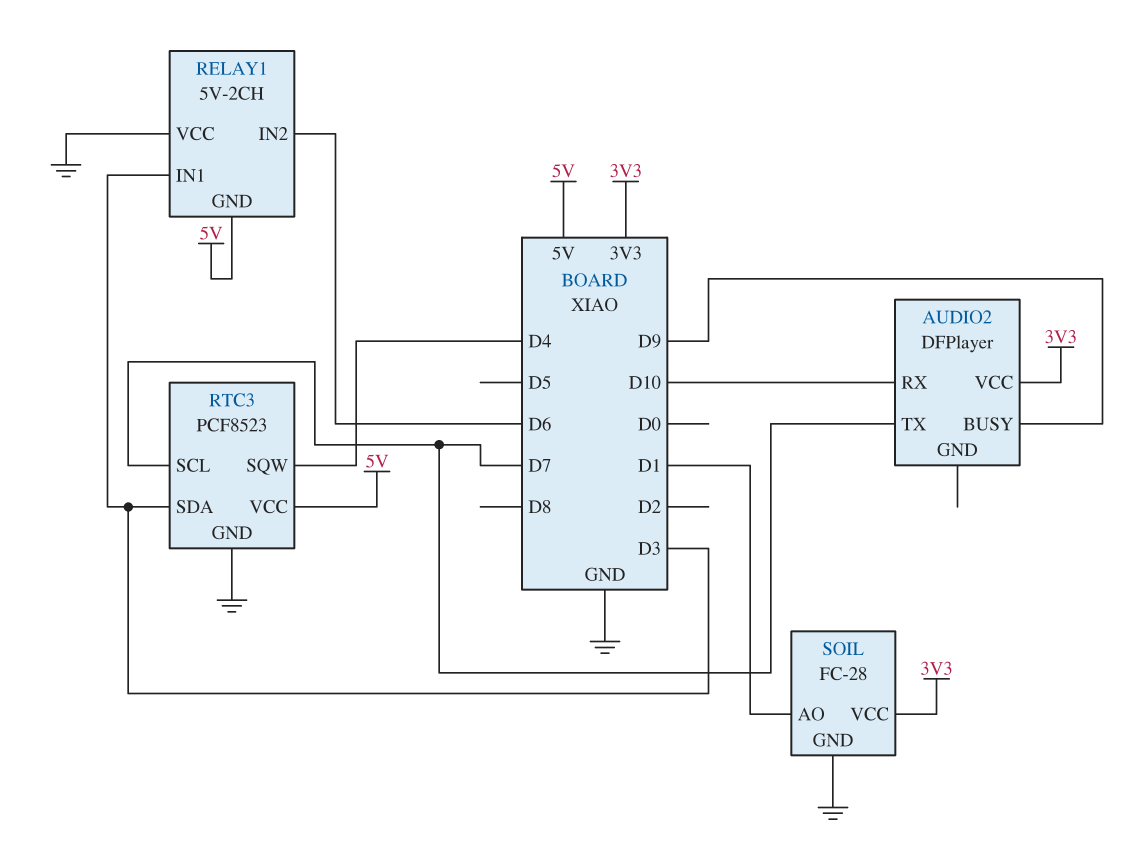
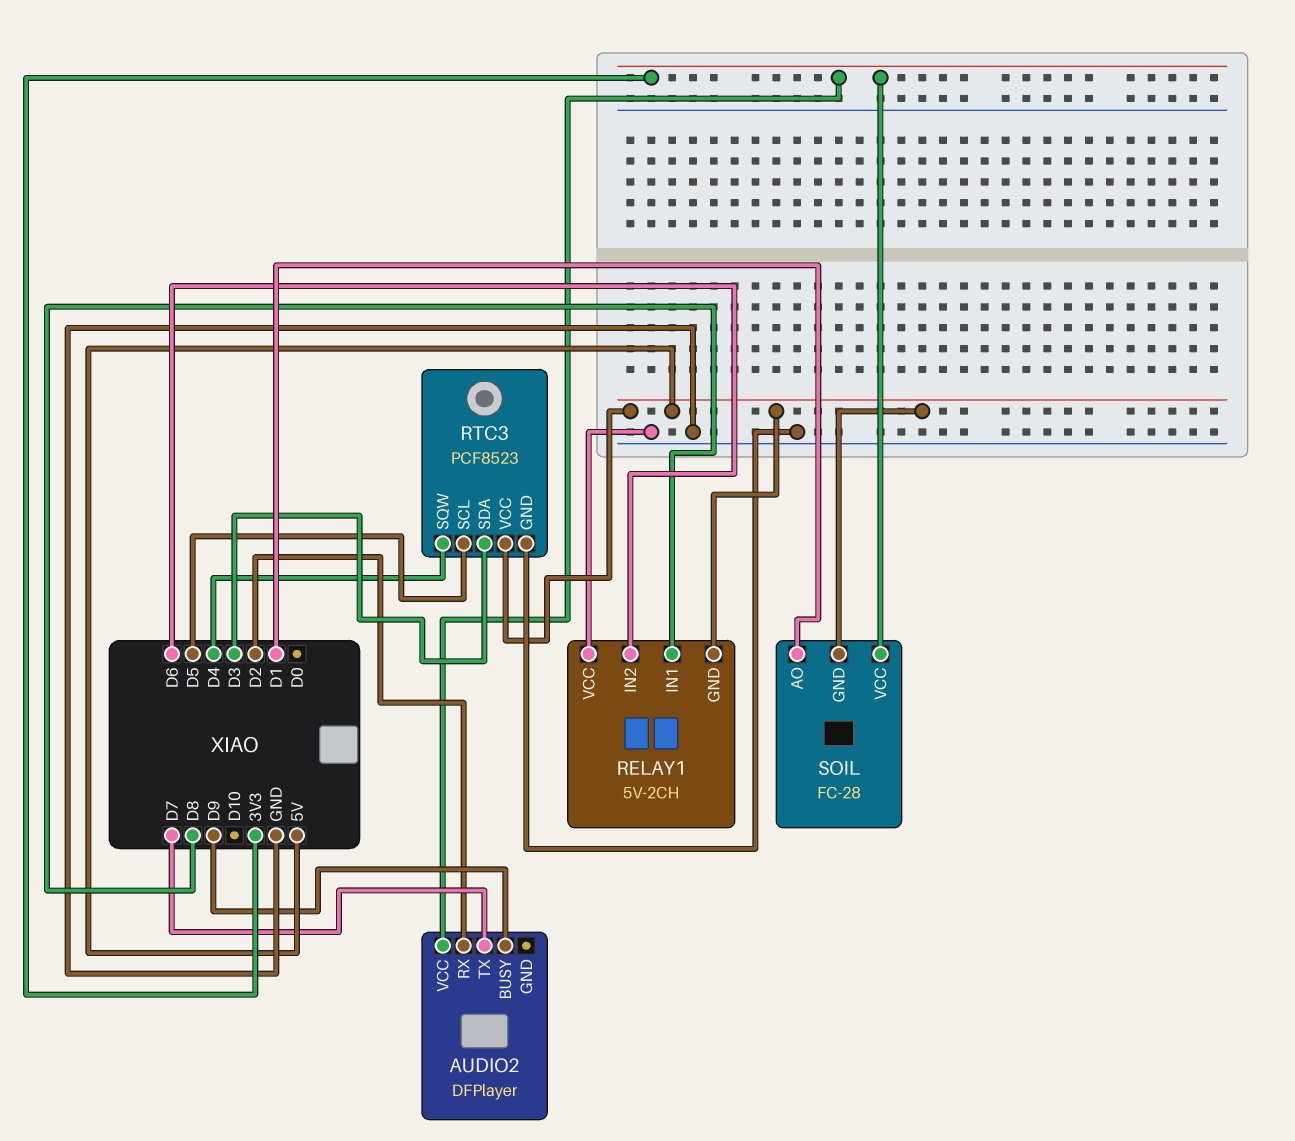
AUDIO2 pin RX: D10 -> D2
RELAY1 pin IN1: D3 -> D8
RTC3 pin SCL: D7 -> D5
SOIL pin GND: GND -> 5V

